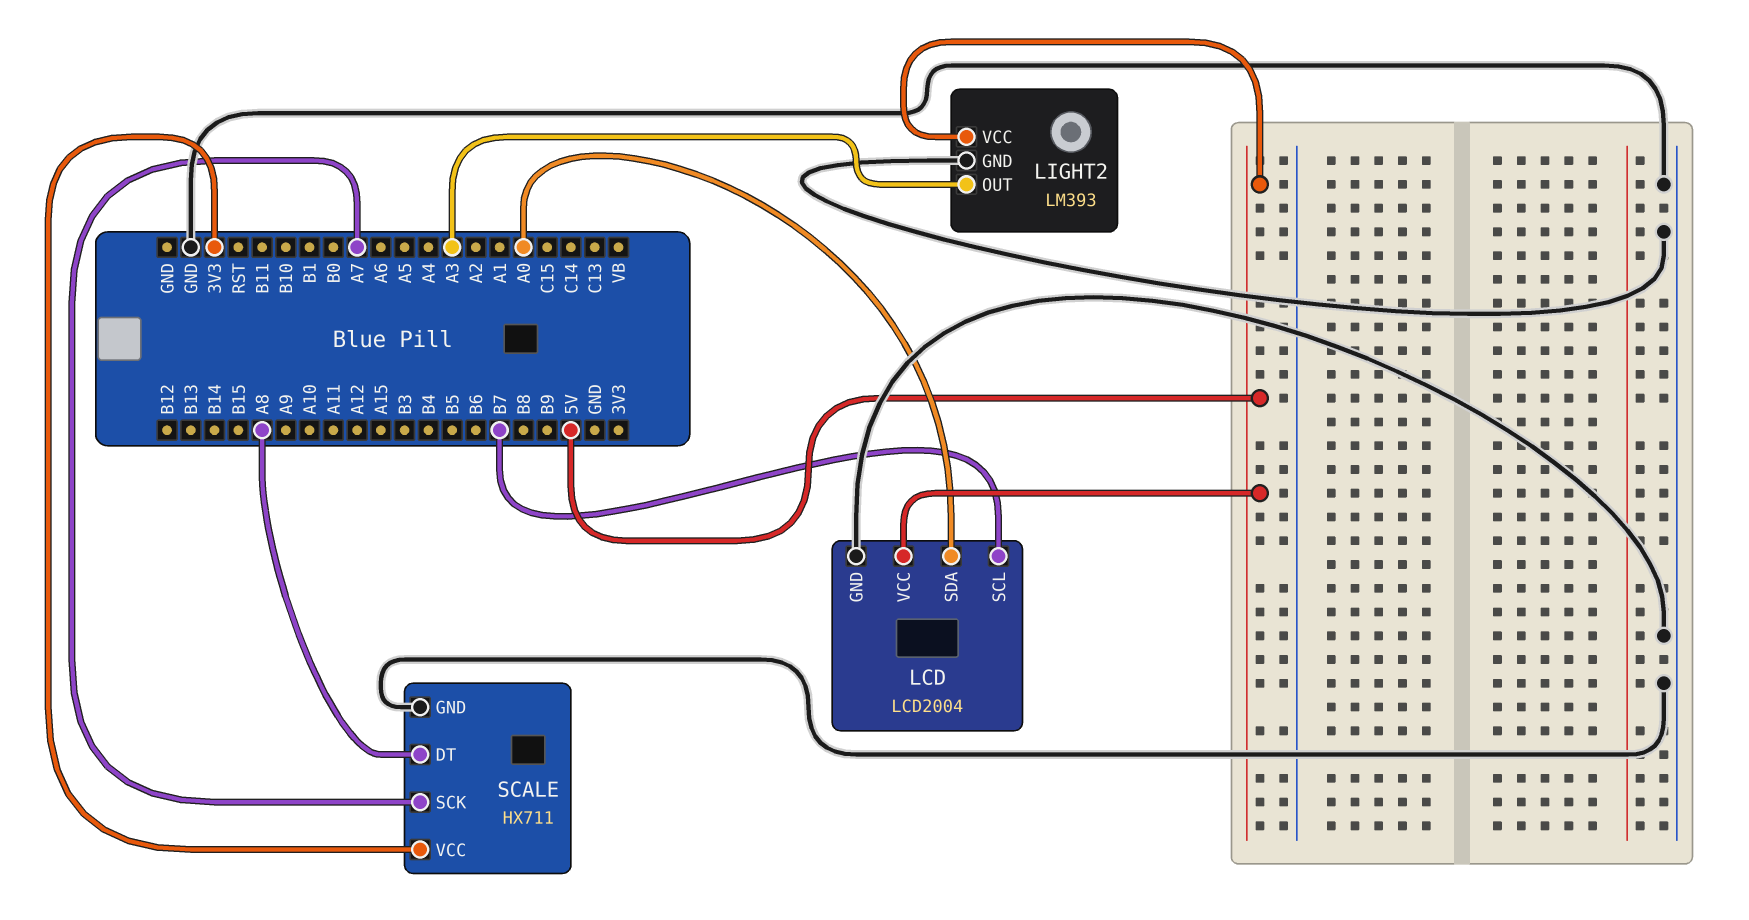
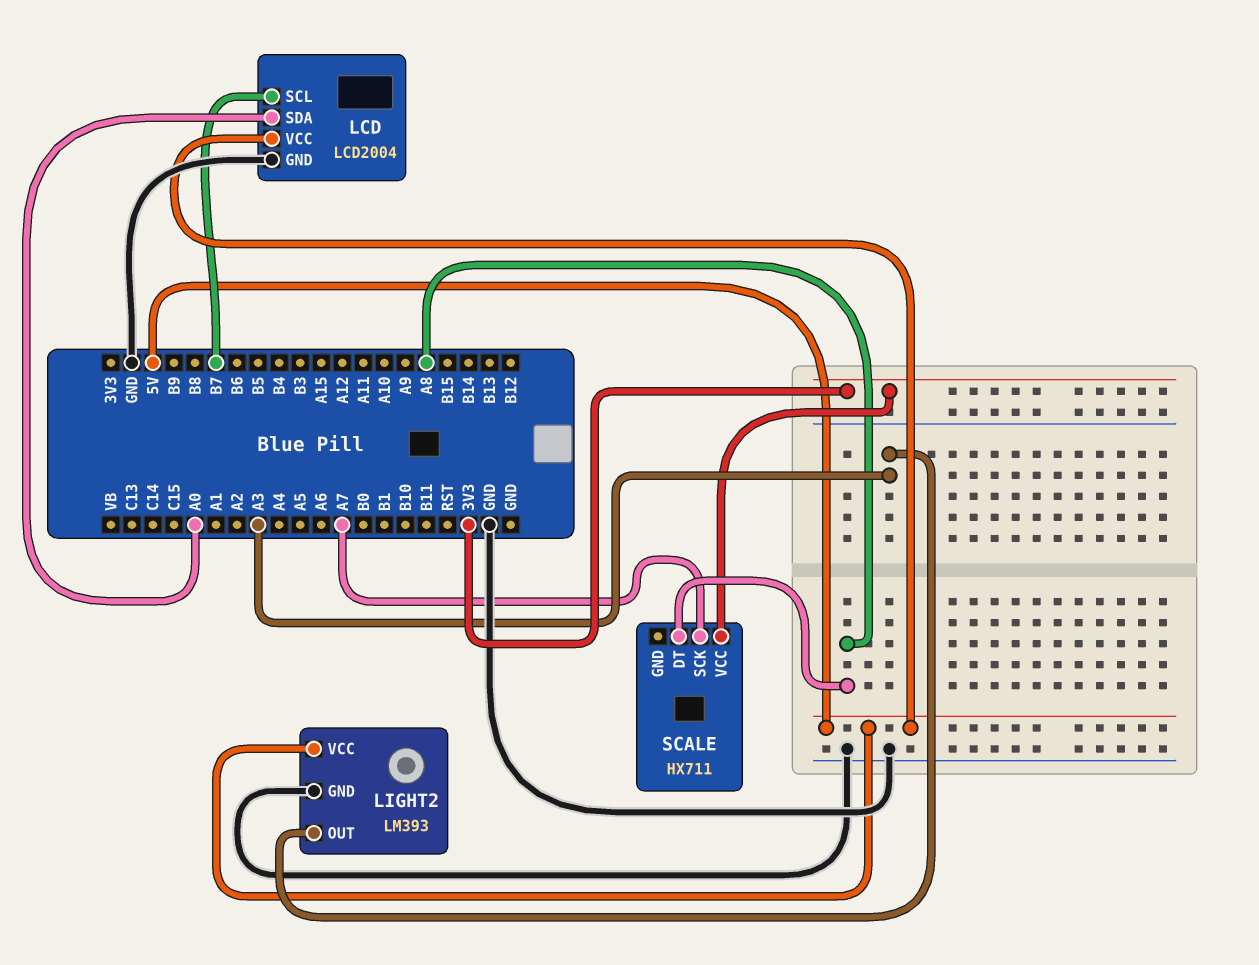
SCALE pin GND: GND -> none

